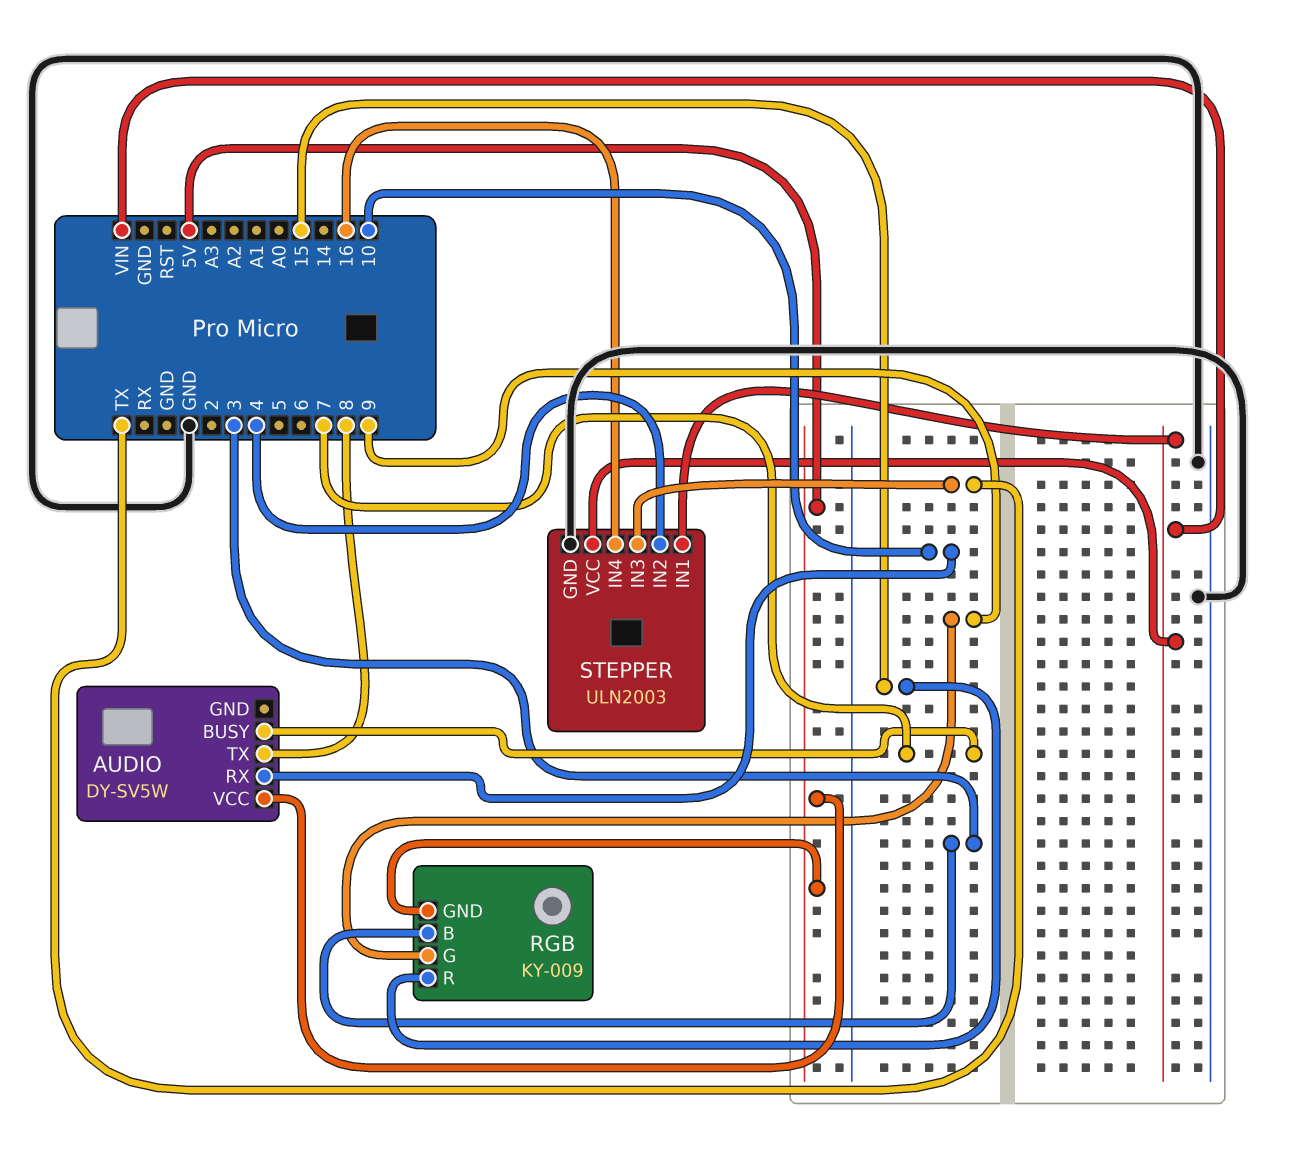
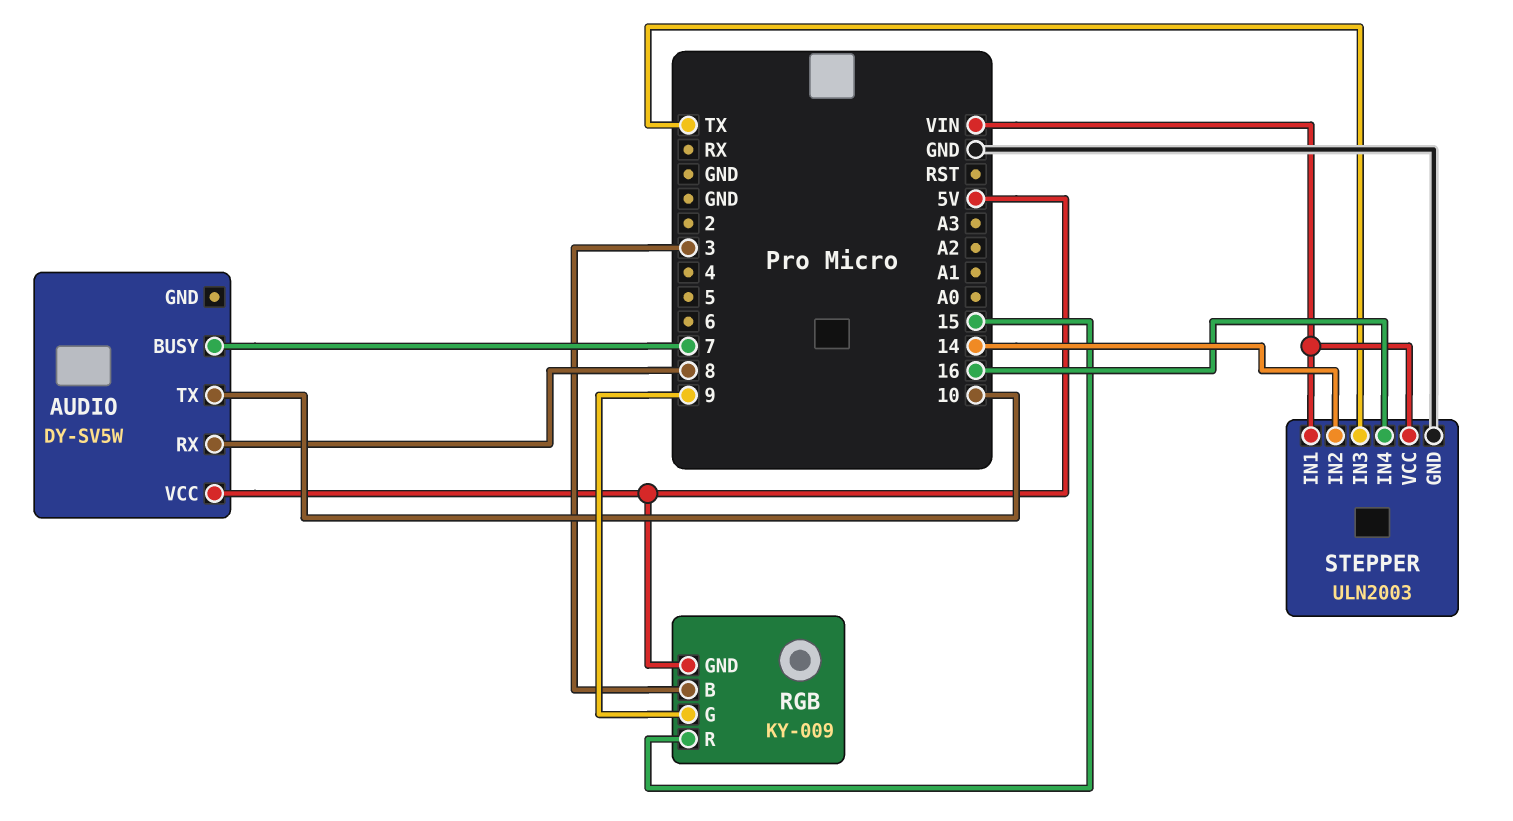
AUDIO pin RX: 10 -> 8
AUDIO pin TX: 8 -> 10
STEPPER pin IN2: 4 -> 14

